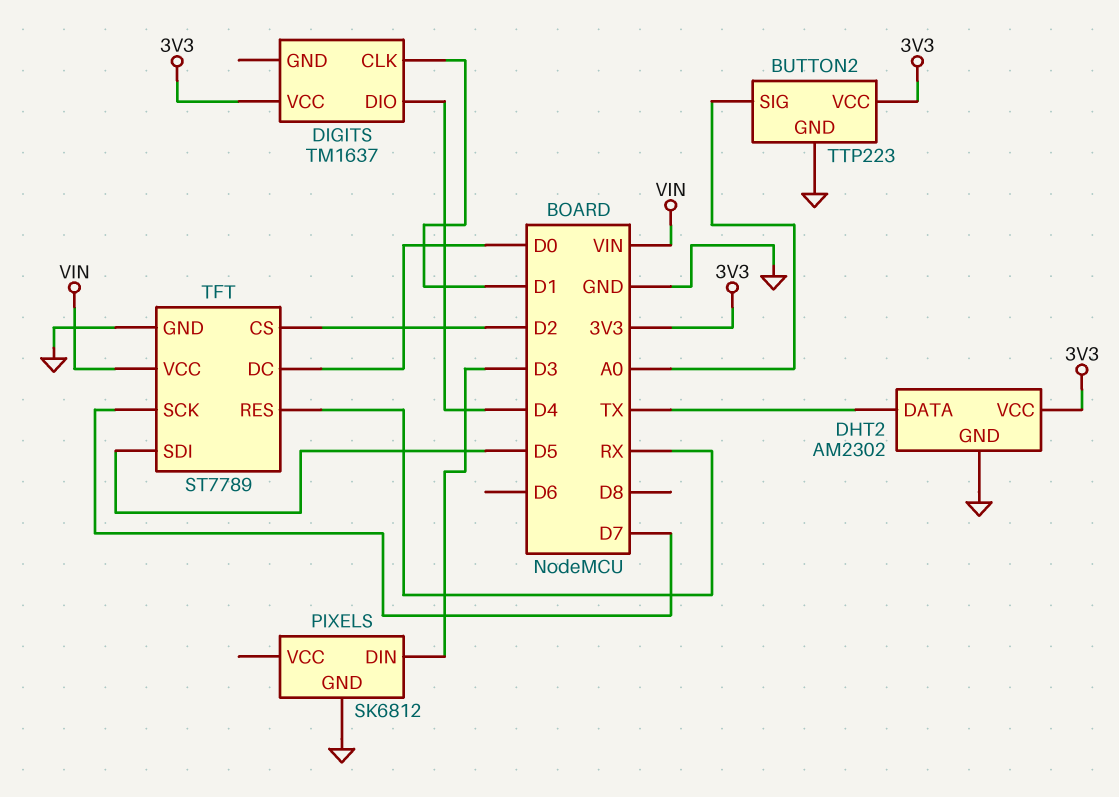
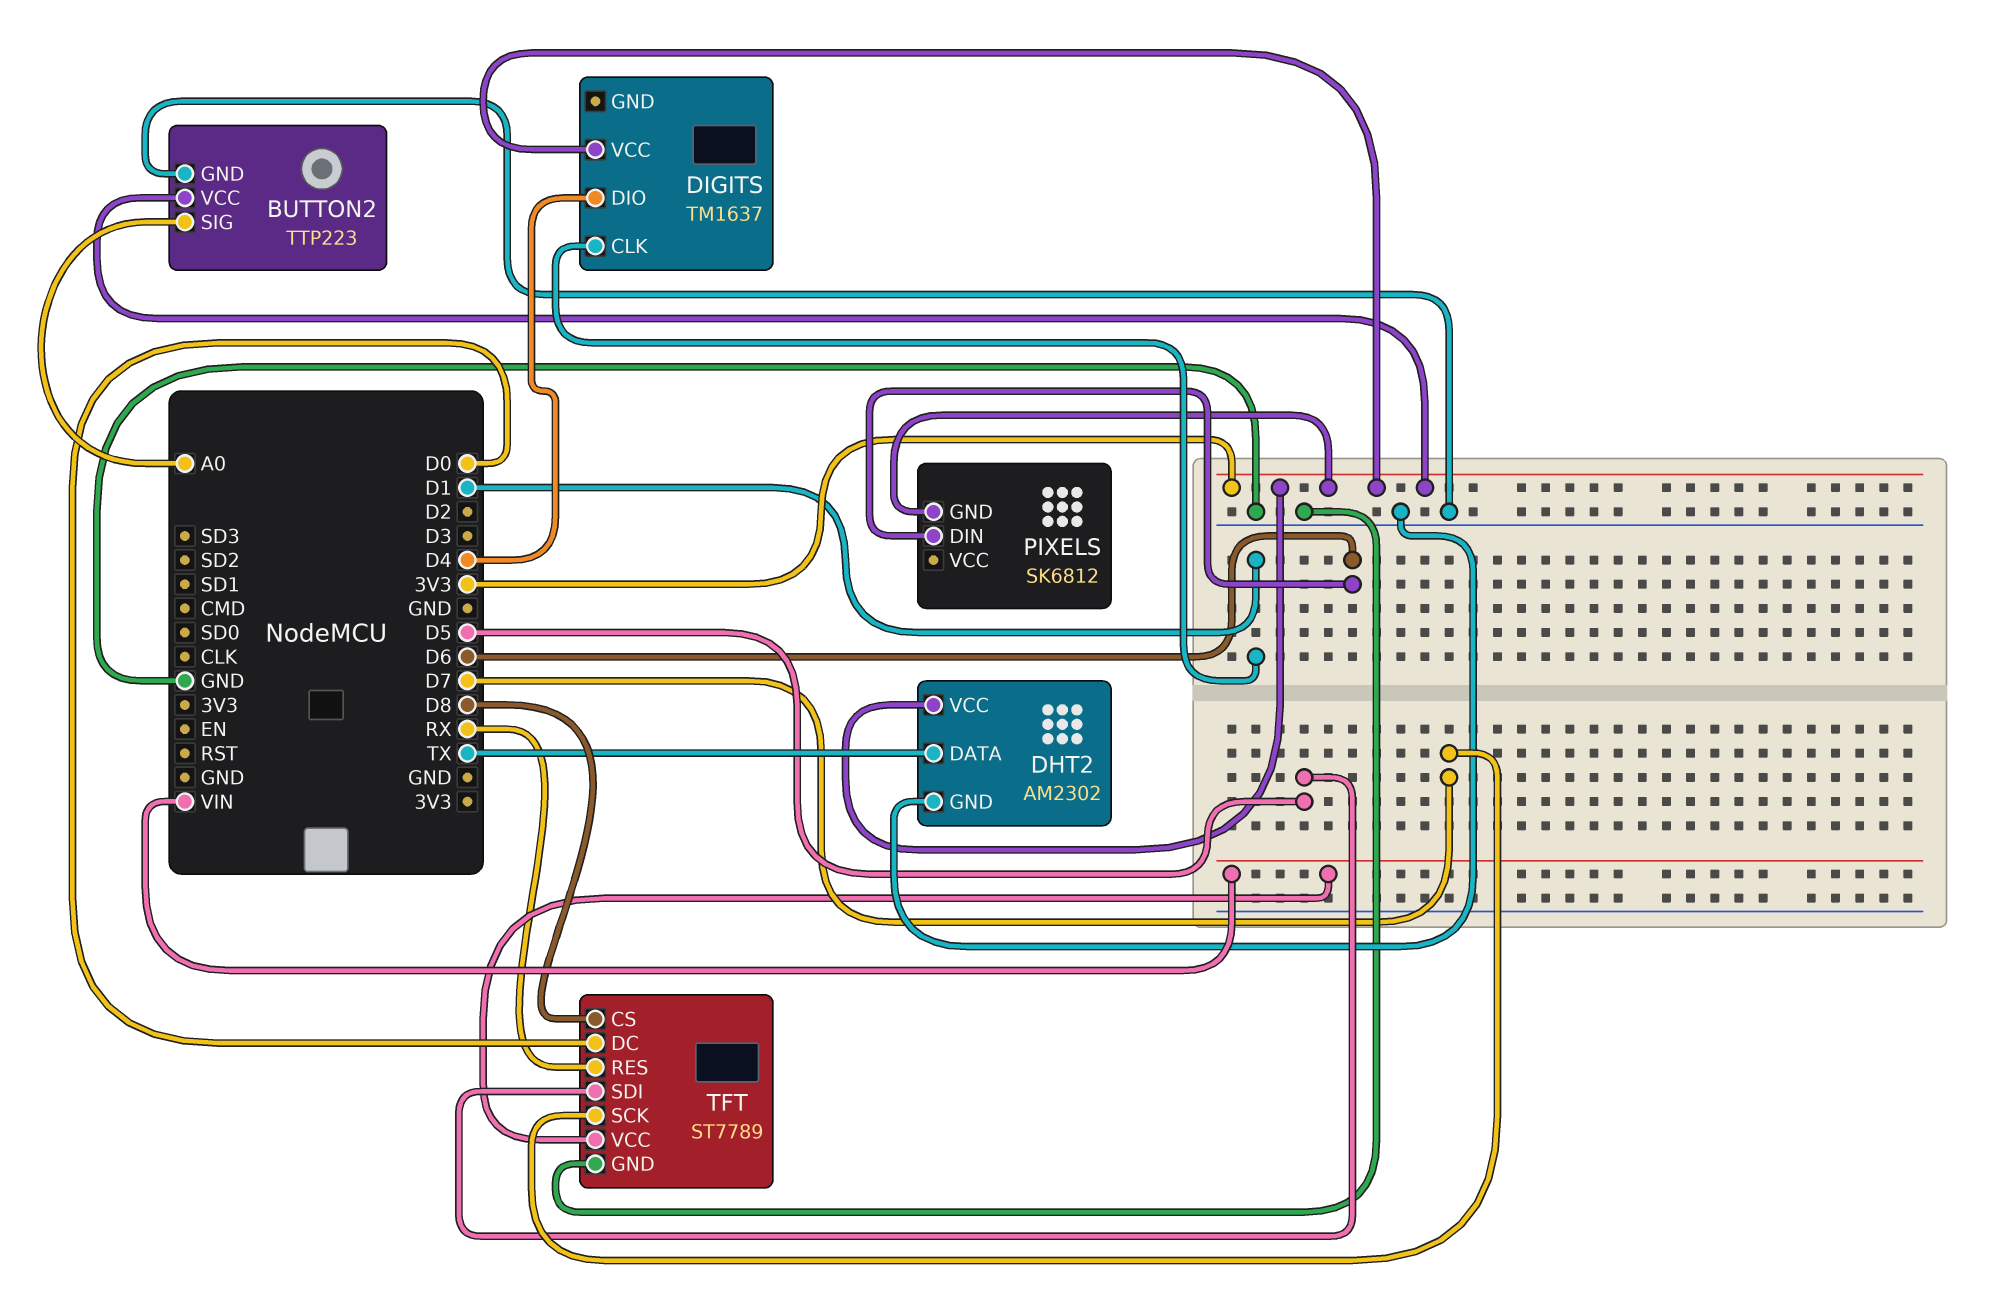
PIXELS pin DIN: D3 -> D6
PIXELS pin GND: GND -> 3V3
TFT pin CS: D2 -> D8

